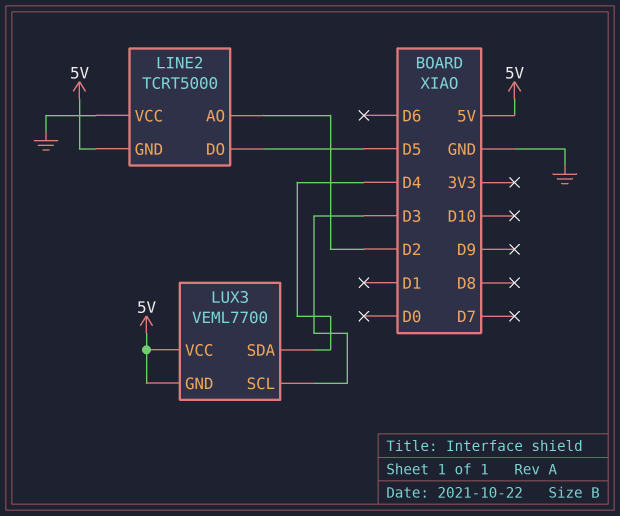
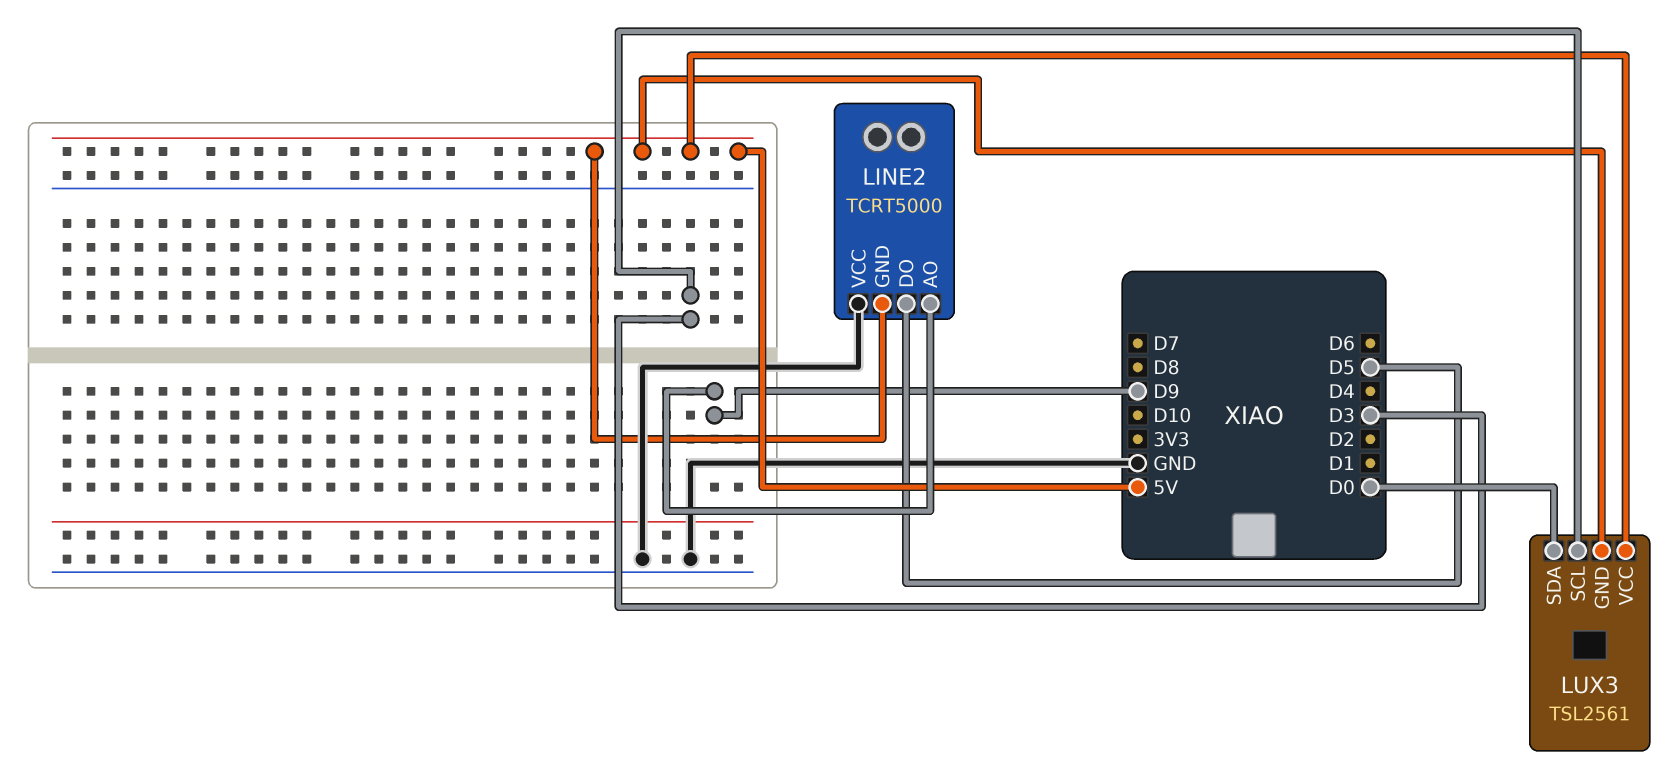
LINE2 pin AO: D2 -> D9
LUX3: VEML7700 -> TSL2561
LUX3 pin SDA: D4 -> D0

